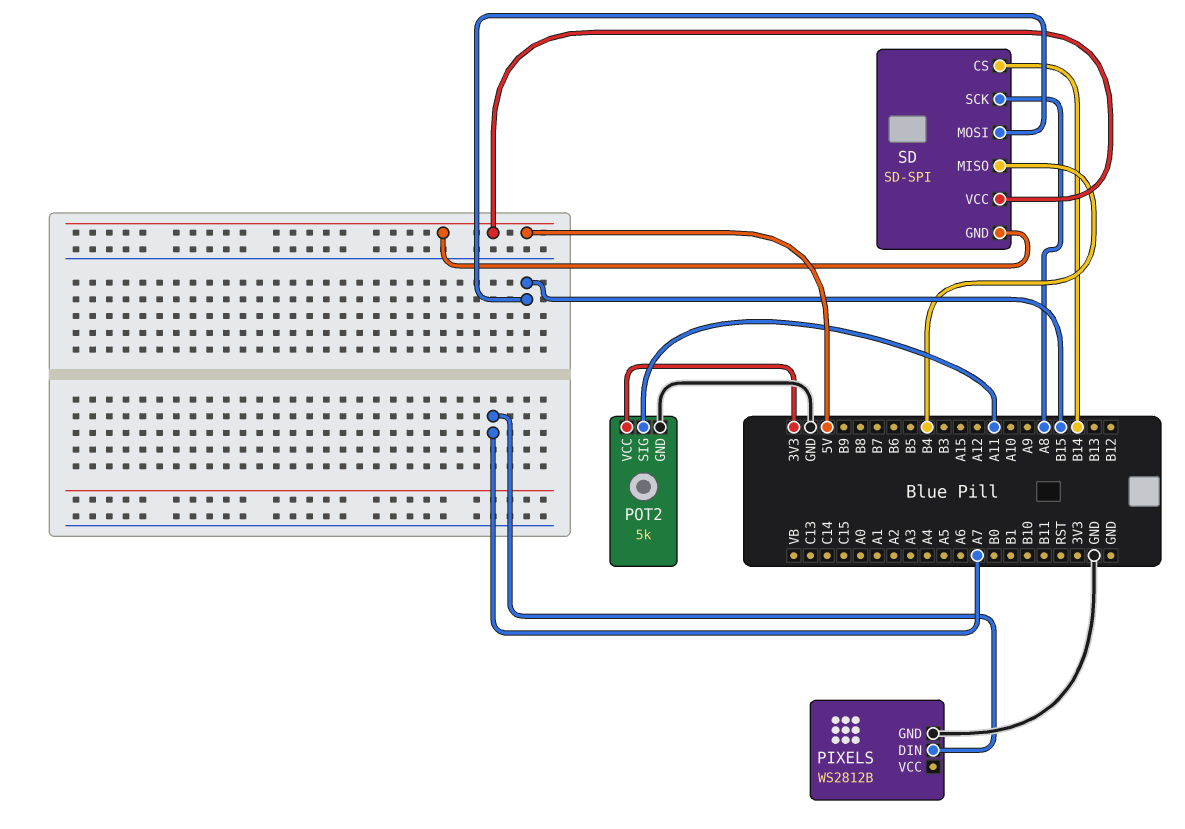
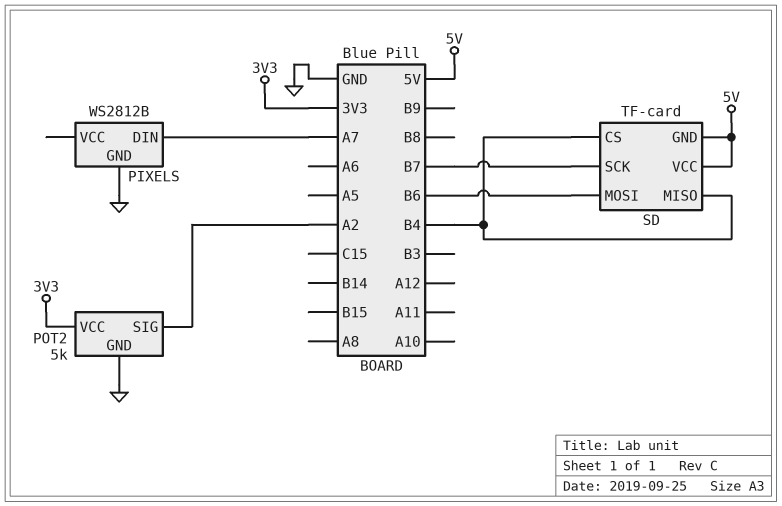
POT2 pin SIG: A11 -> A2
SD: SD-SPI -> TF-card
SD pin CS: B14 -> B4
SD pin MOSI: B15 -> B6
SD pin SCK: A8 -> B7

